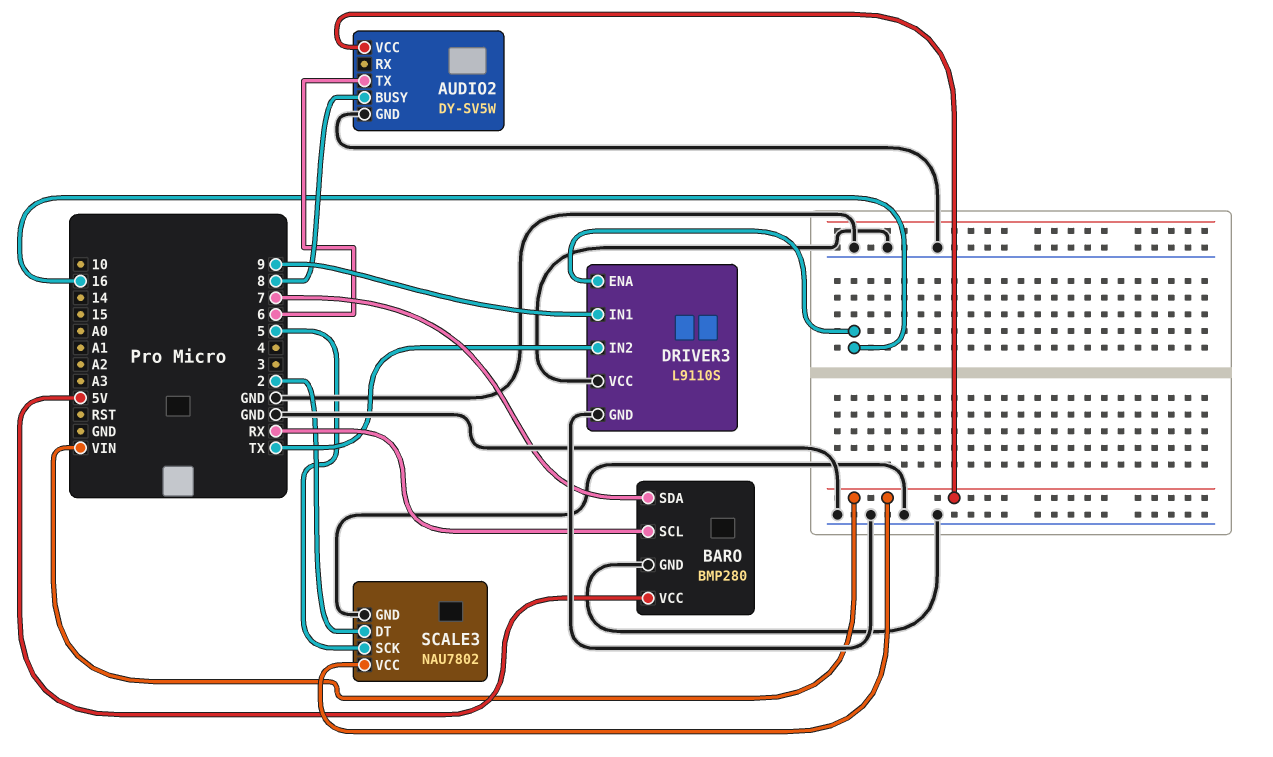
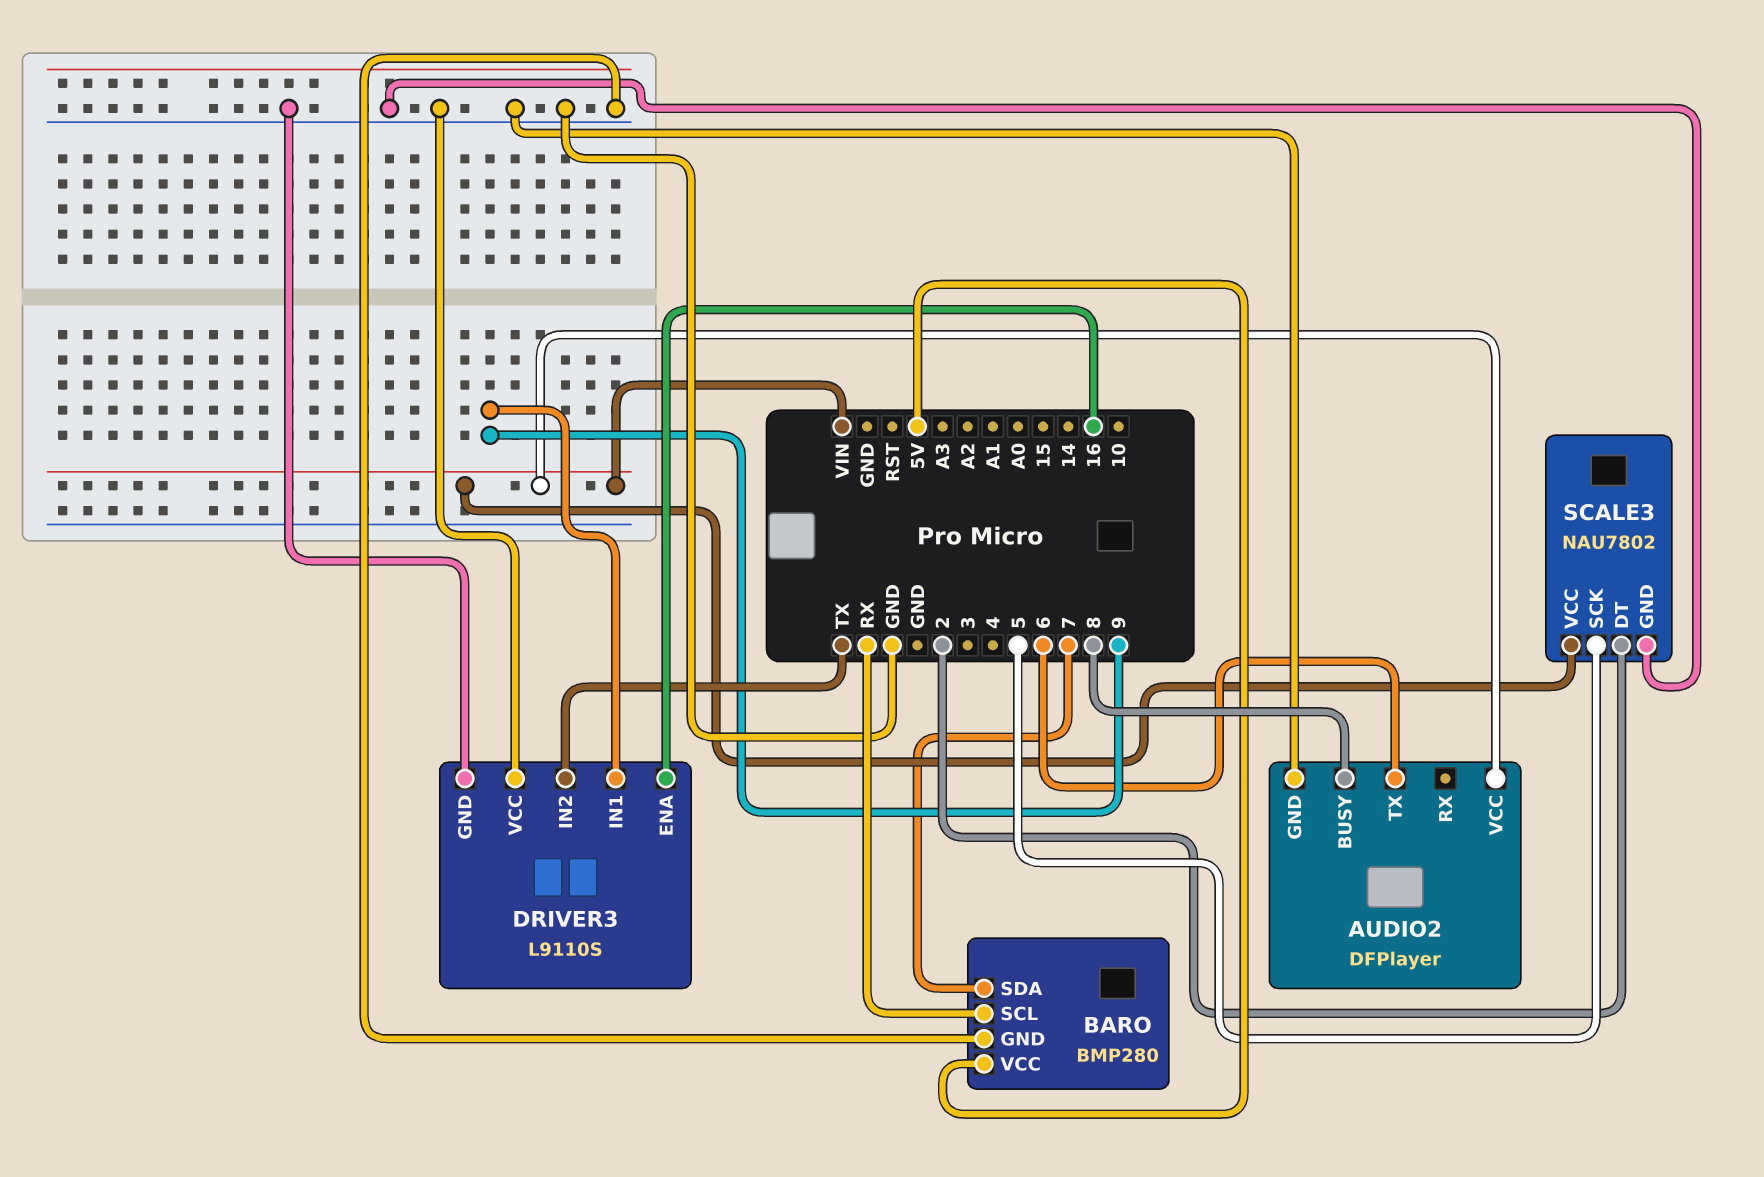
AUDIO2: DY-SV5W -> DFPlayer

